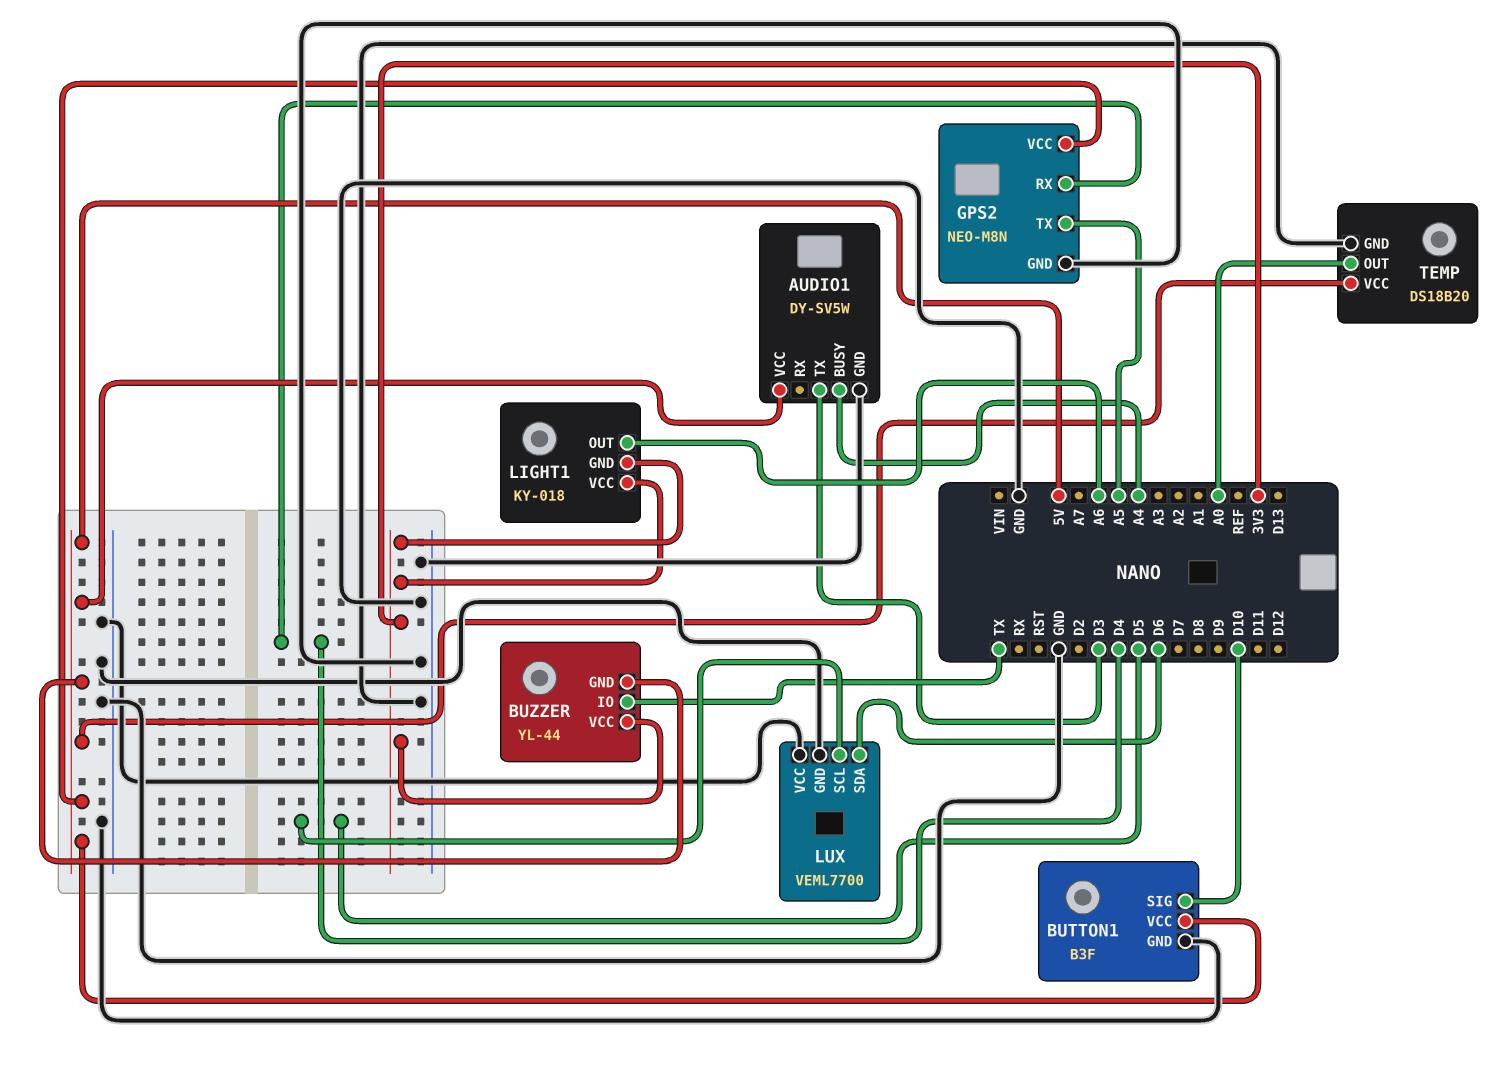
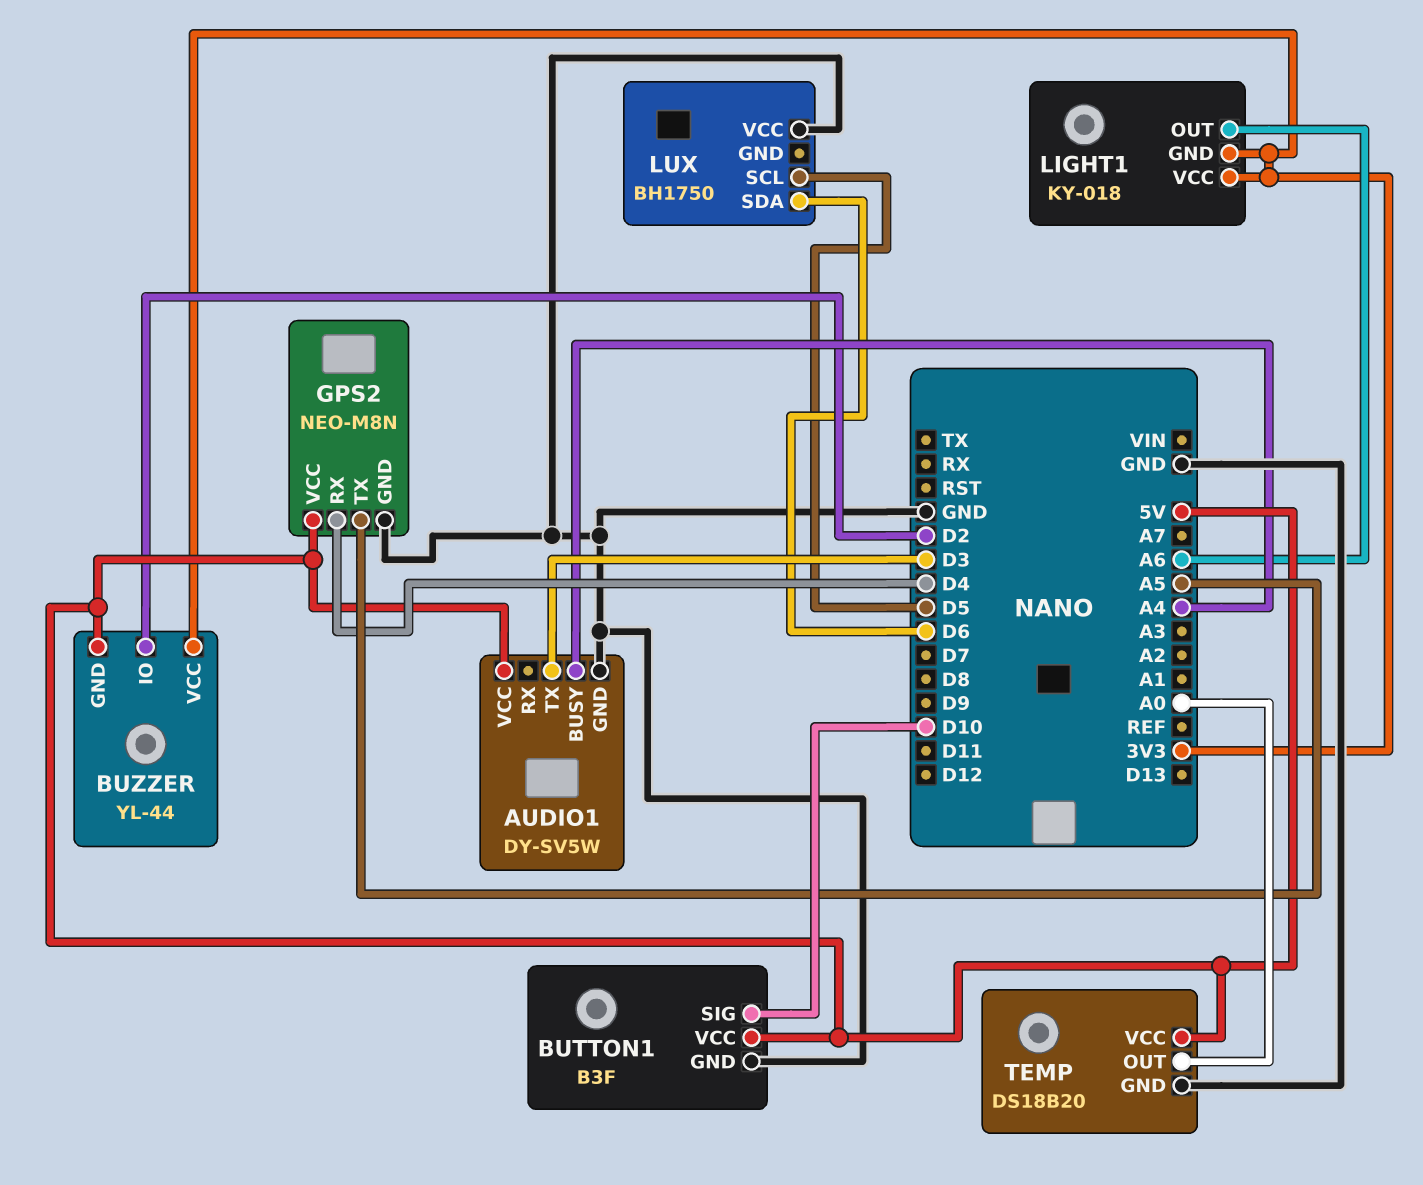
BUZZER pin IO: TX -> D2
LUX: VEML7700 -> BH1750
LUX pin GND: GND -> none

